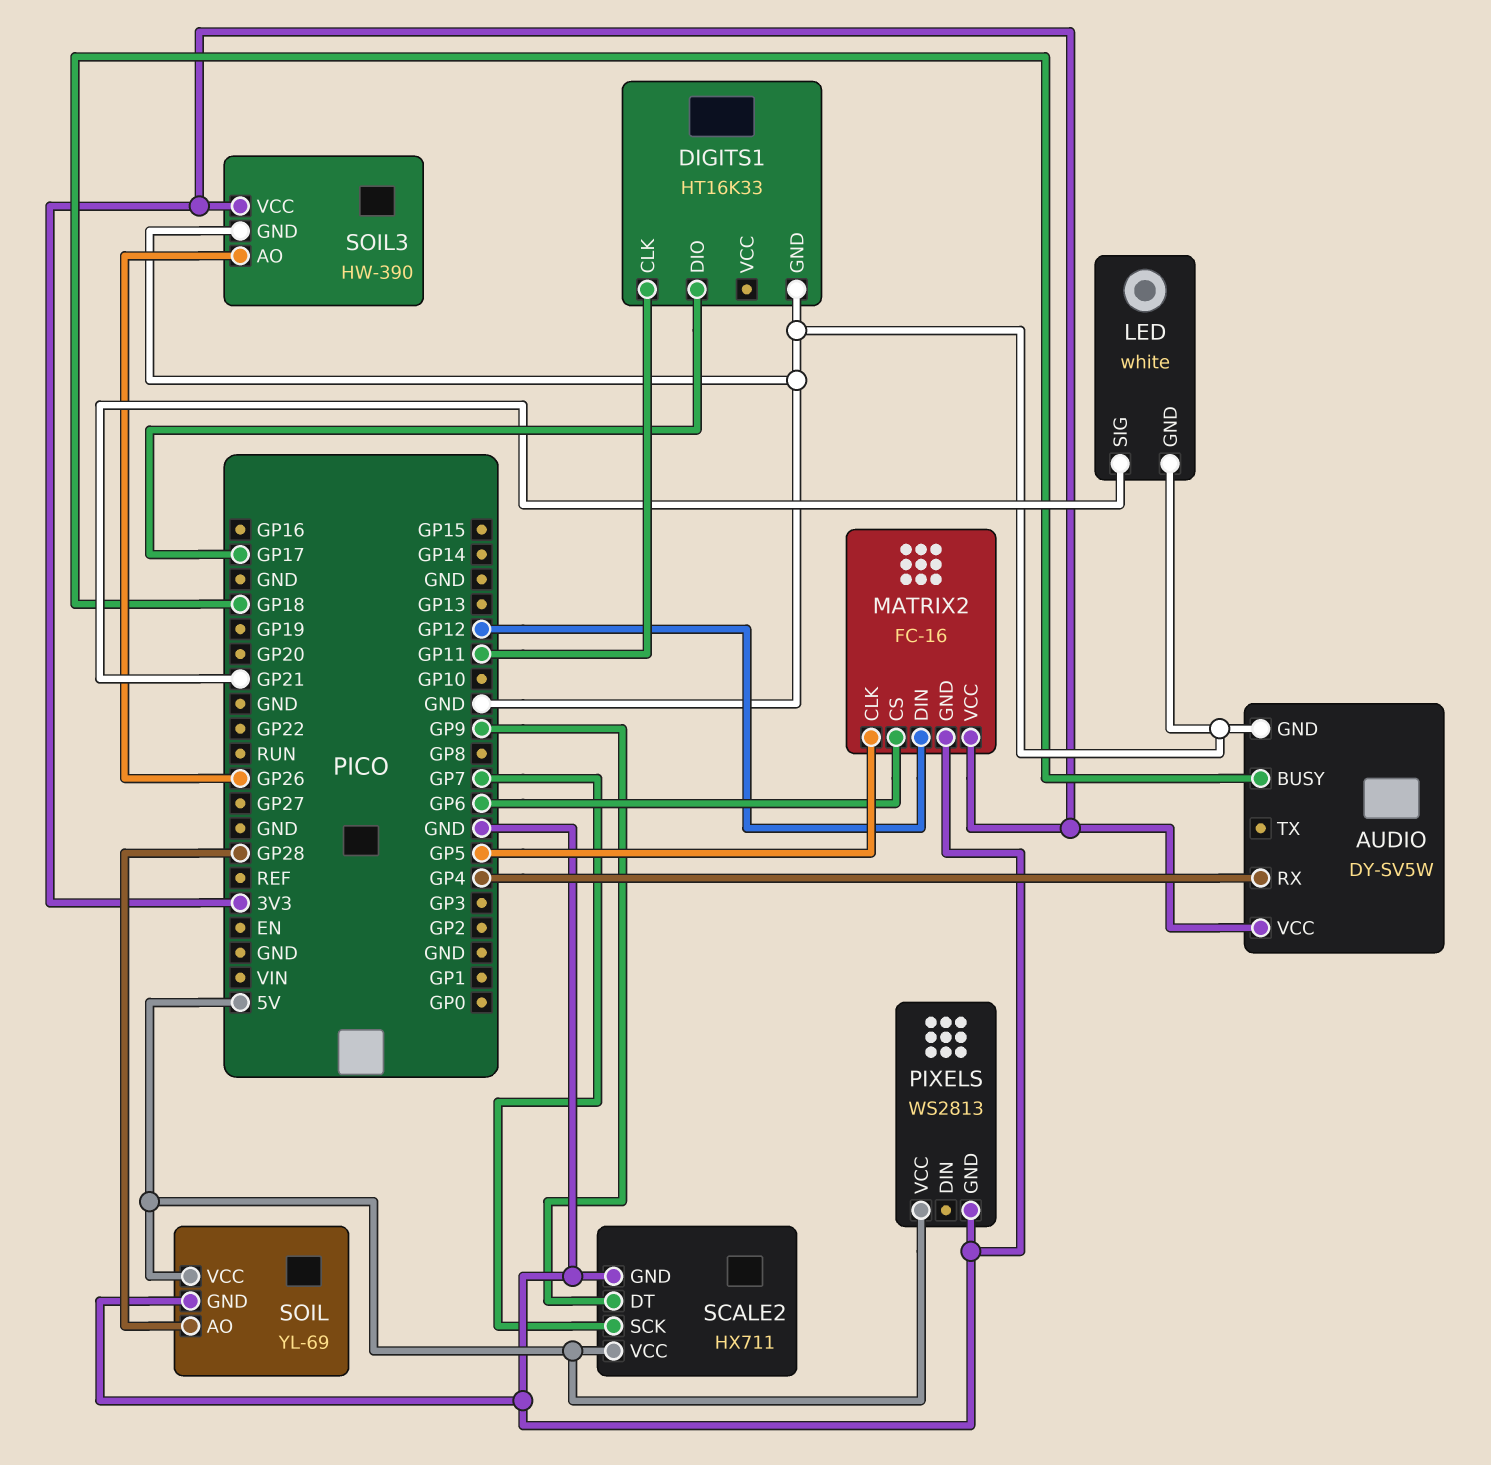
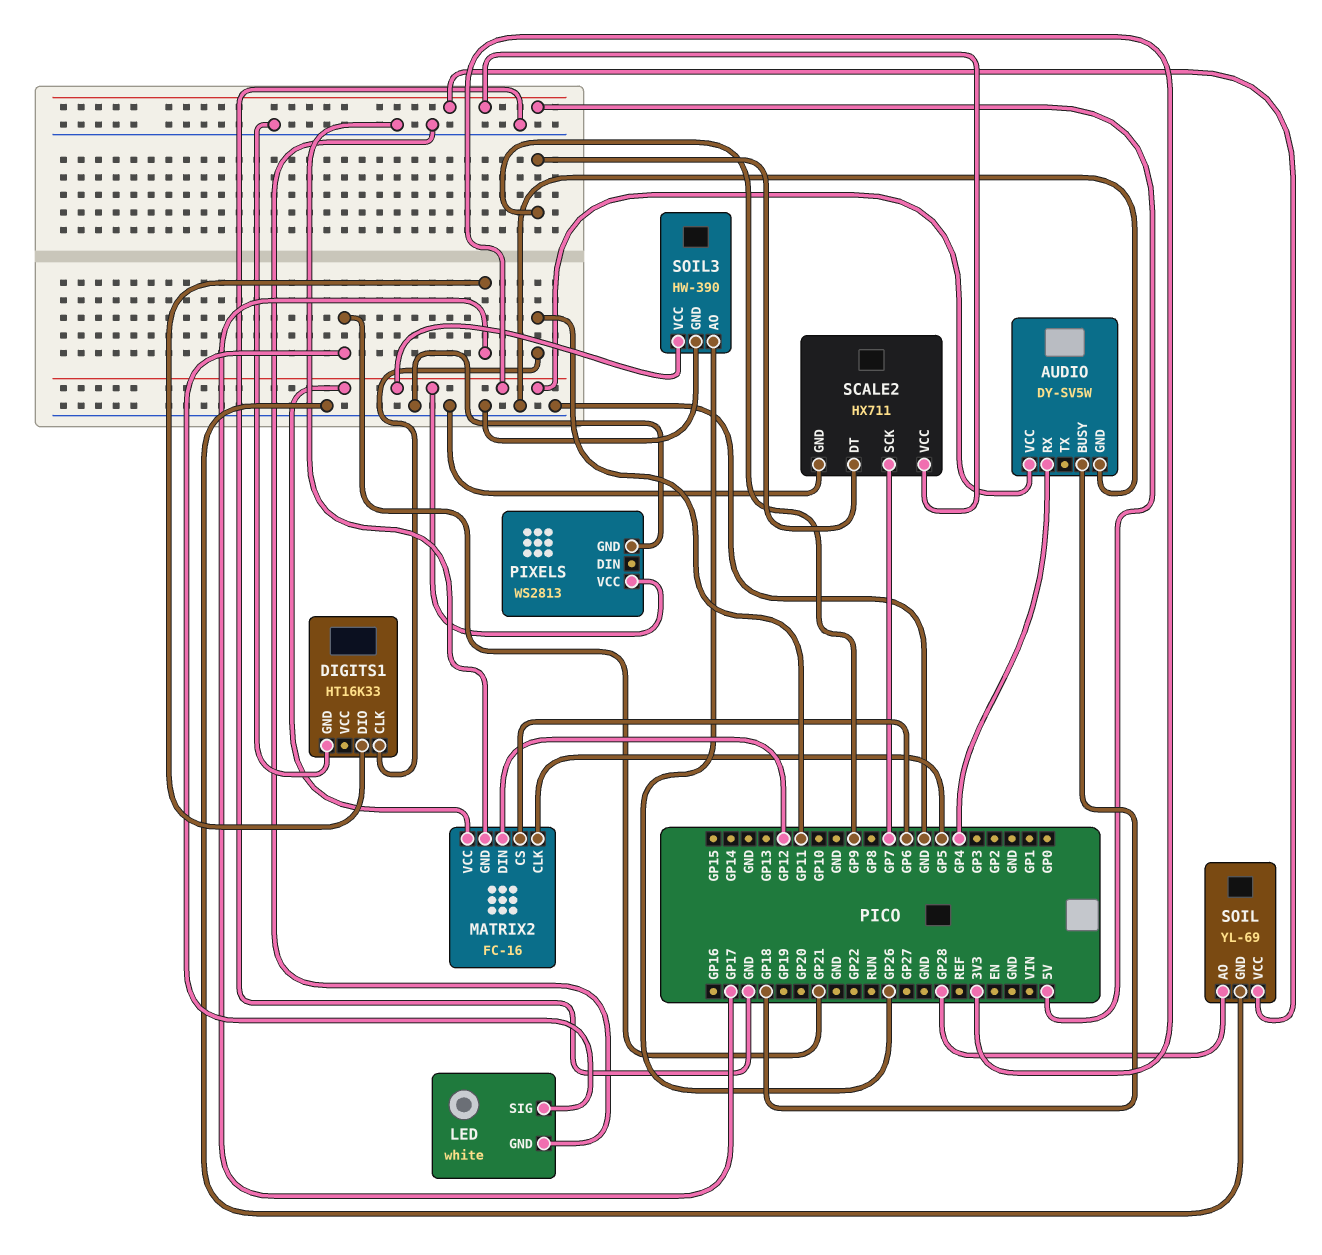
PIXELS pin VCC: 5V -> 3V3

